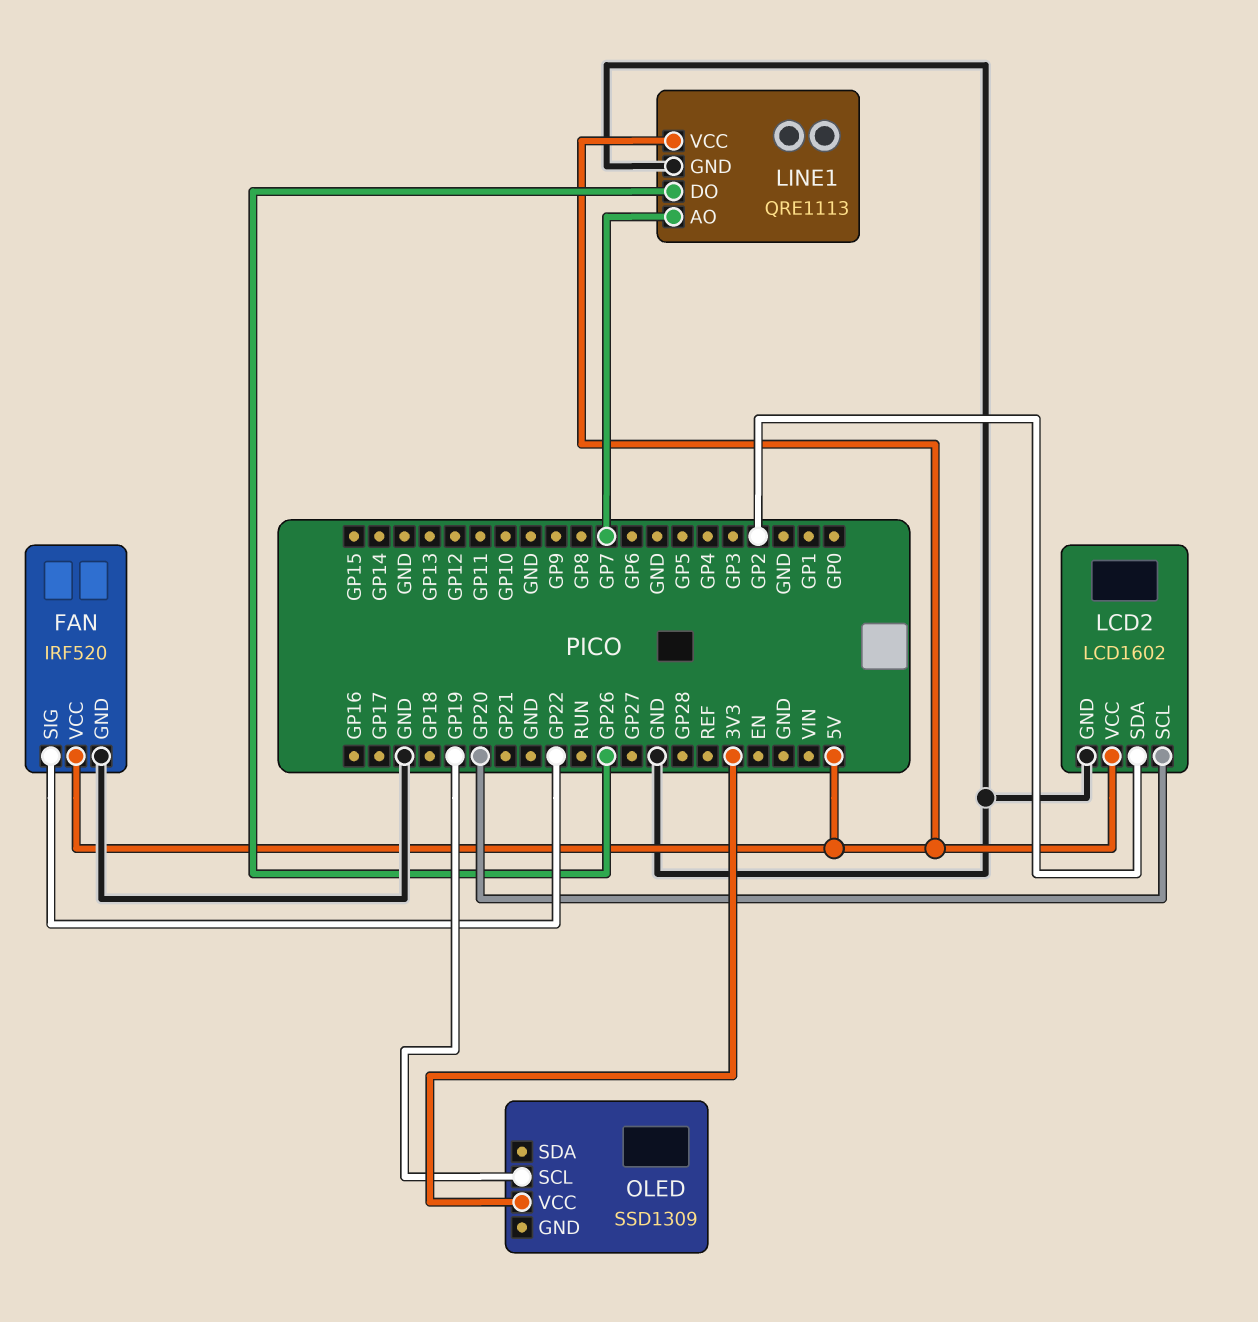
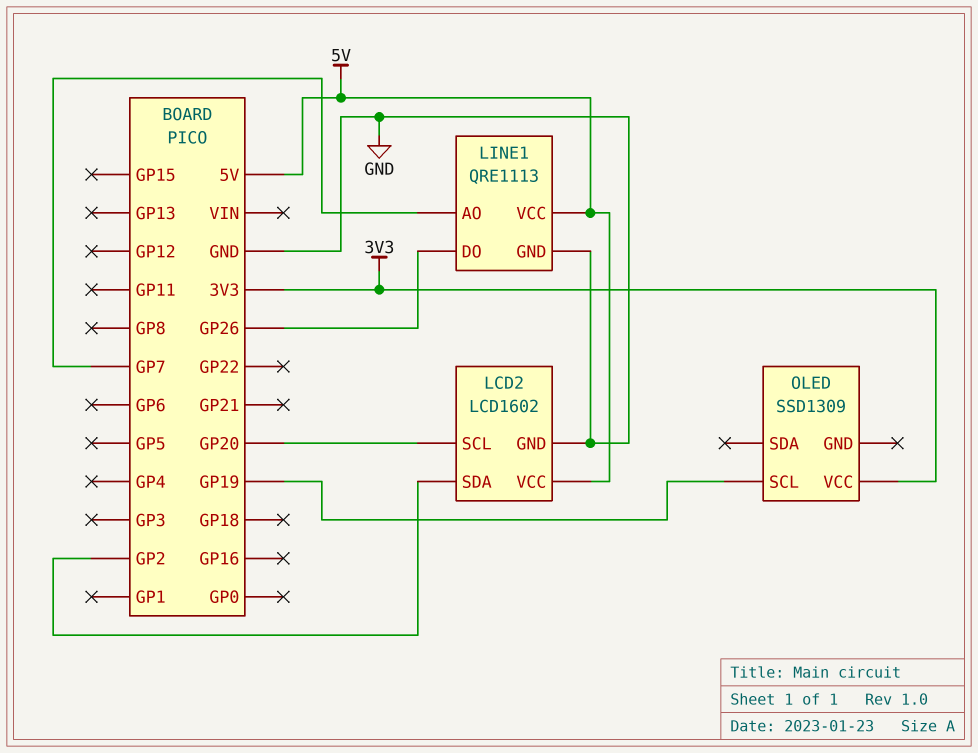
FAN: IRF520 -> none
FAN pin GND: GND -> none
FAN pin SIG: GP22 -> none
FAN pin VCC: 5V -> none

